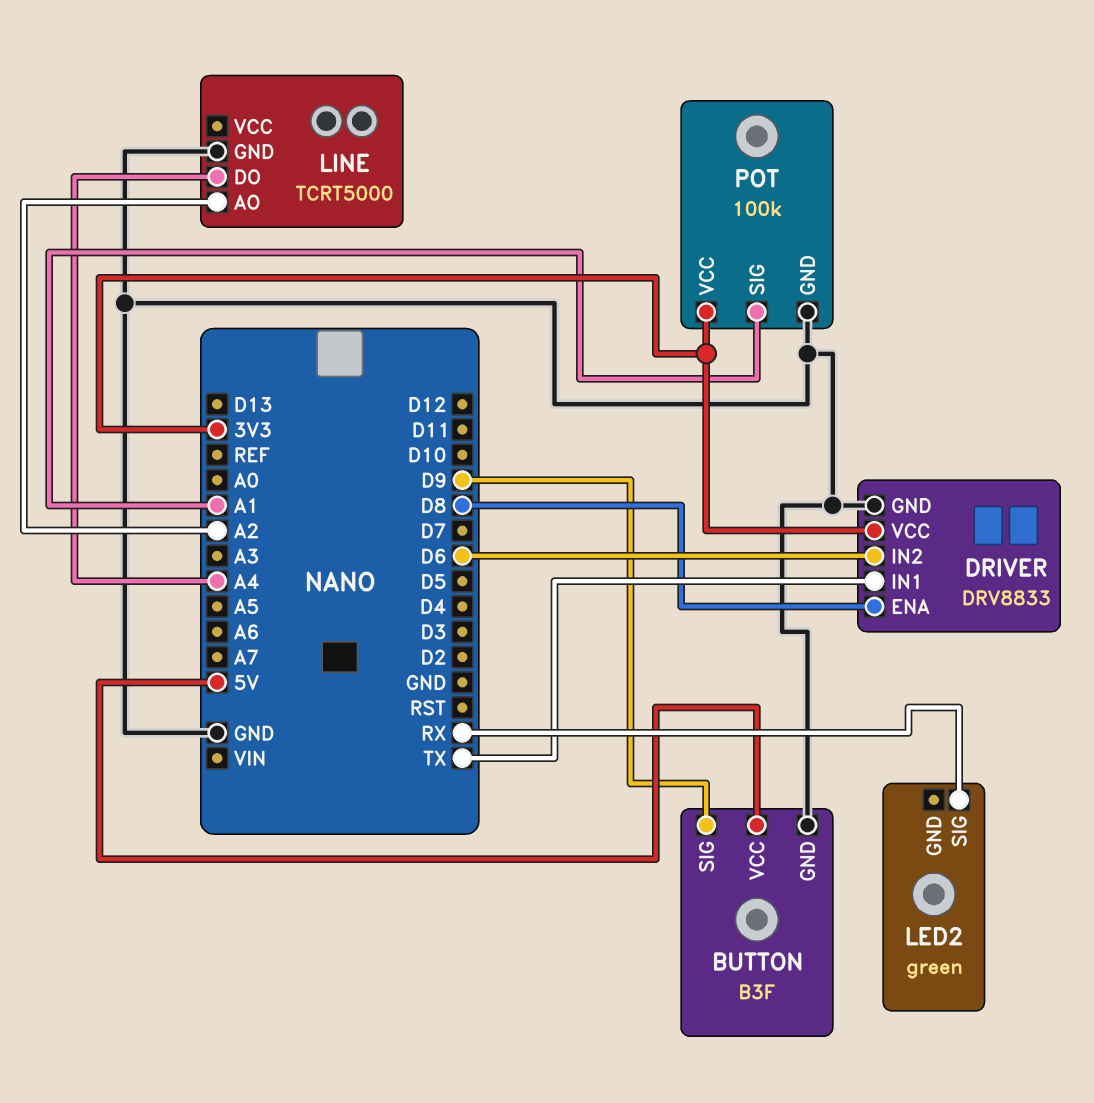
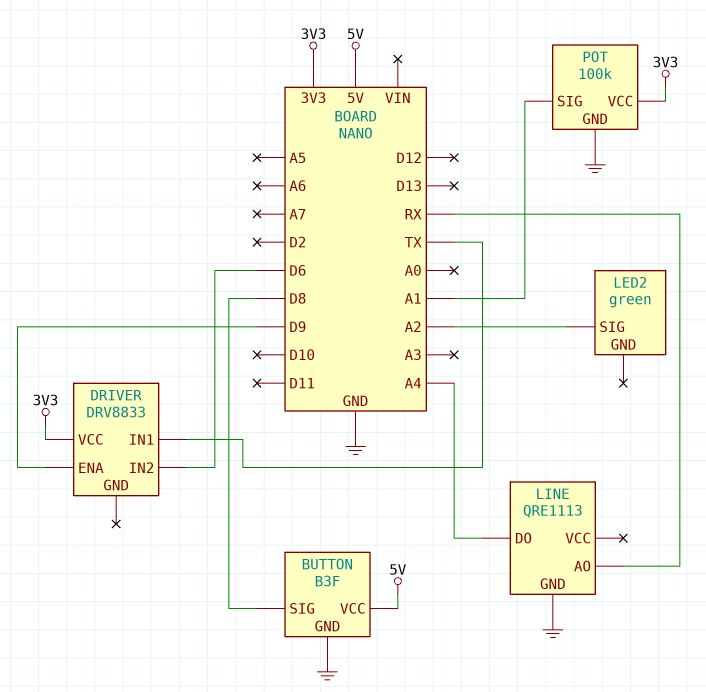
BUTTON pin SIG: D9 -> D8
DRIVER pin ENA: D8 -> D9
DRIVER pin GND: GND -> none
LED2 pin SIG: RX -> A2
LINE: TCRT5000 -> QRE1113
LINE pin AO: A2 -> RX

